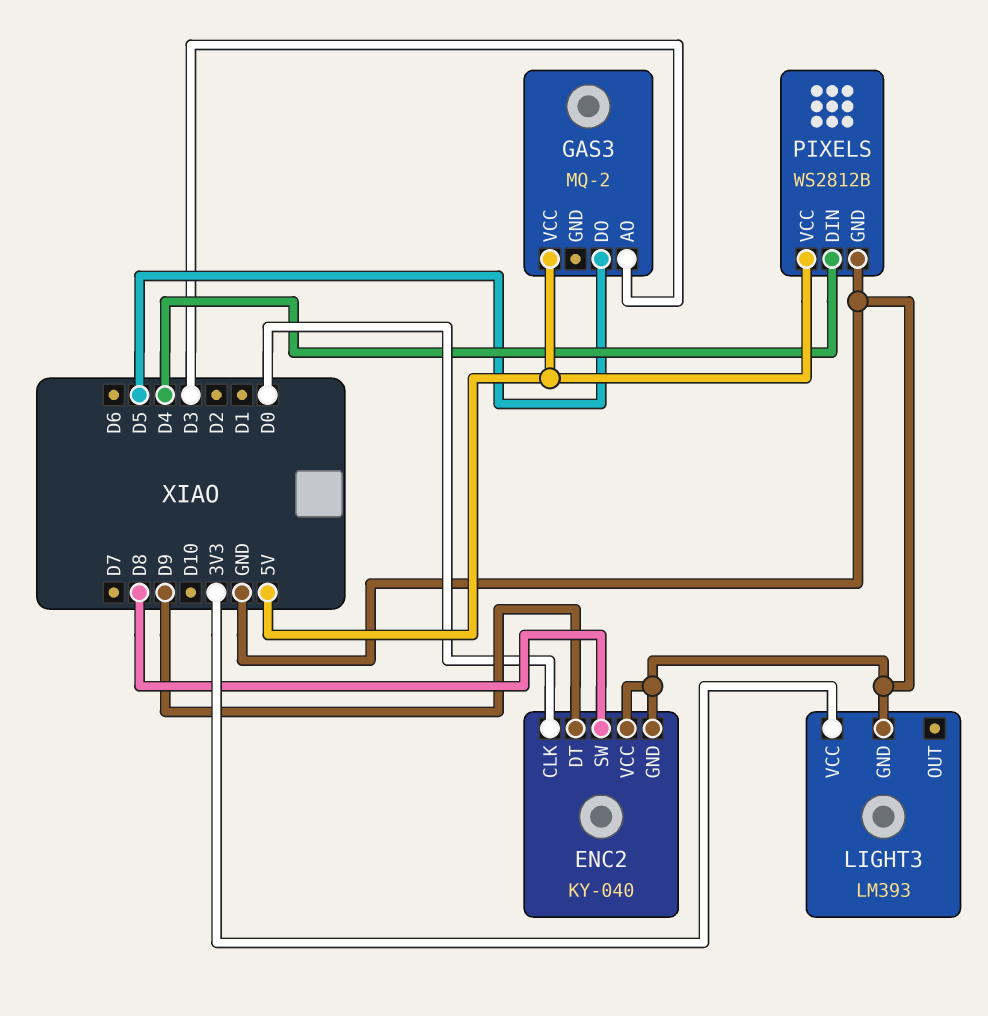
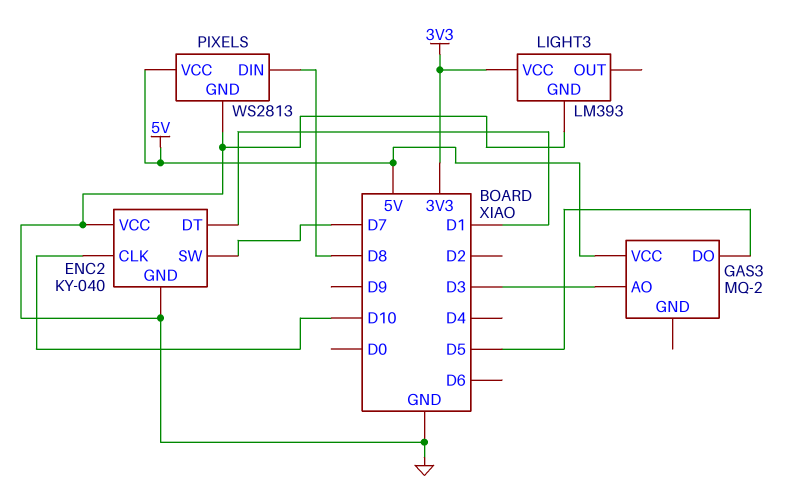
ENC2 pin CLK: D0 -> D10
ENC2 pin DT: D9 -> D1
ENC2 pin SW: D8 -> D7
PIXELS: WS2812B -> WS2813
PIXELS pin DIN: D4 -> D8

